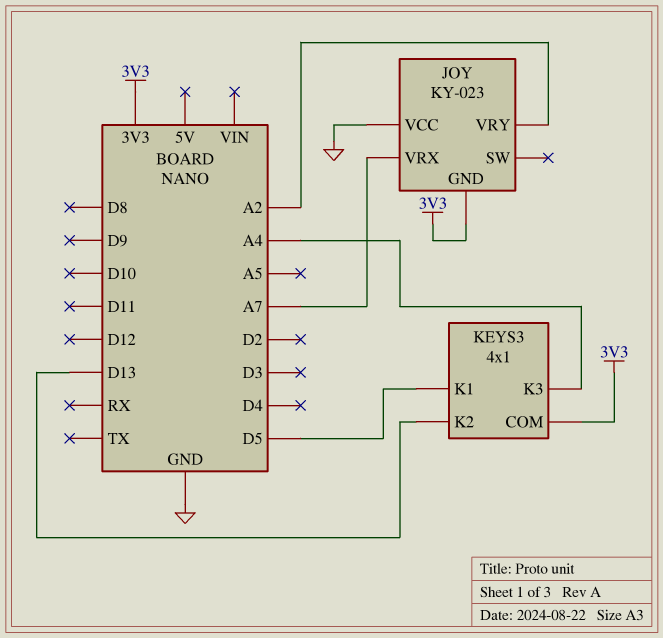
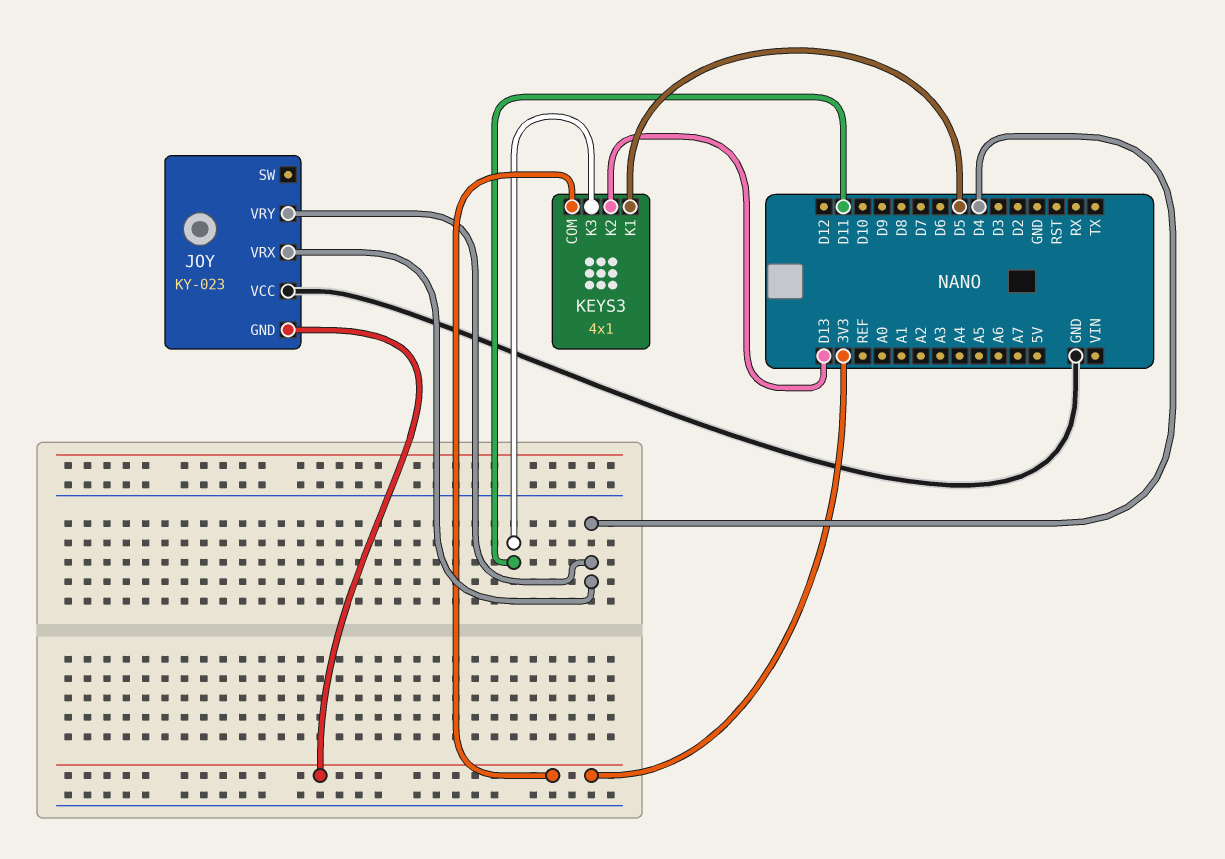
JOY pin VRX: A7 -> D4
JOY pin VRY: A2 -> D4
KEYS3 pin K3: A4 -> D11

